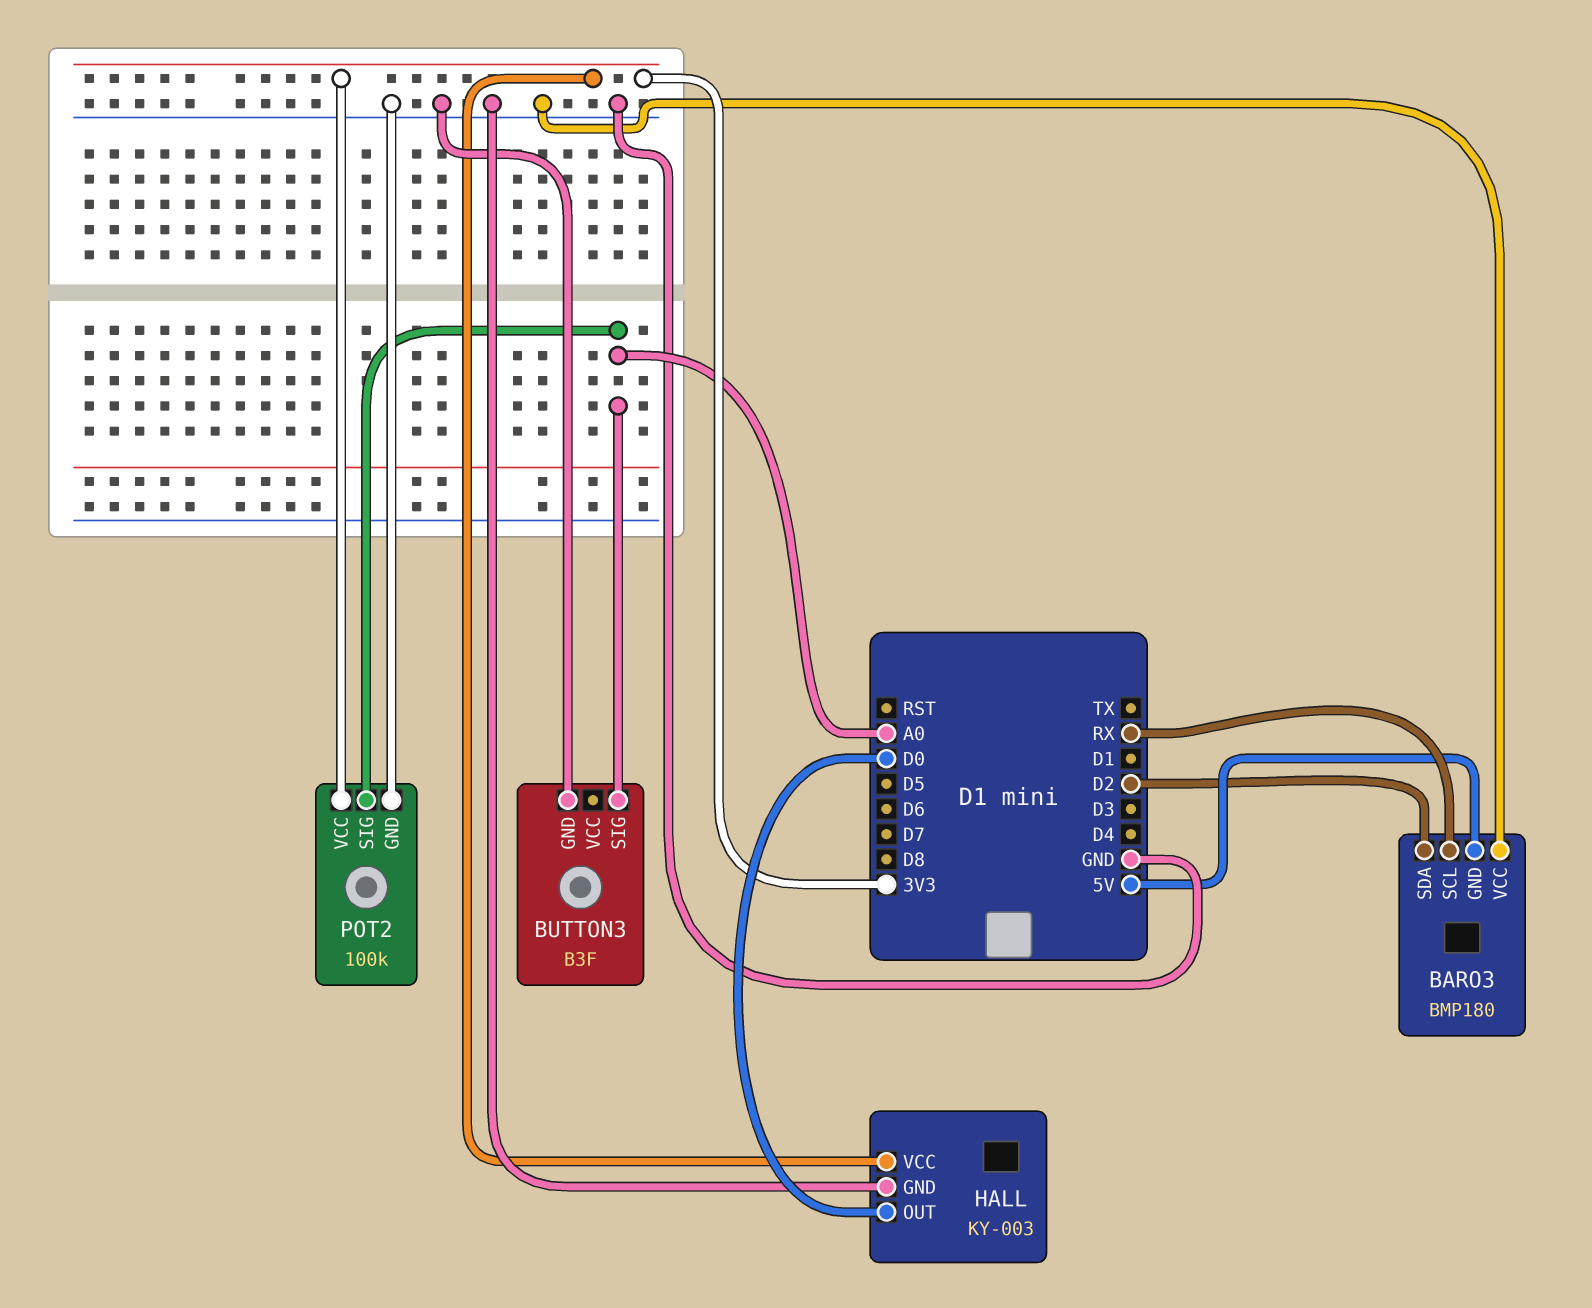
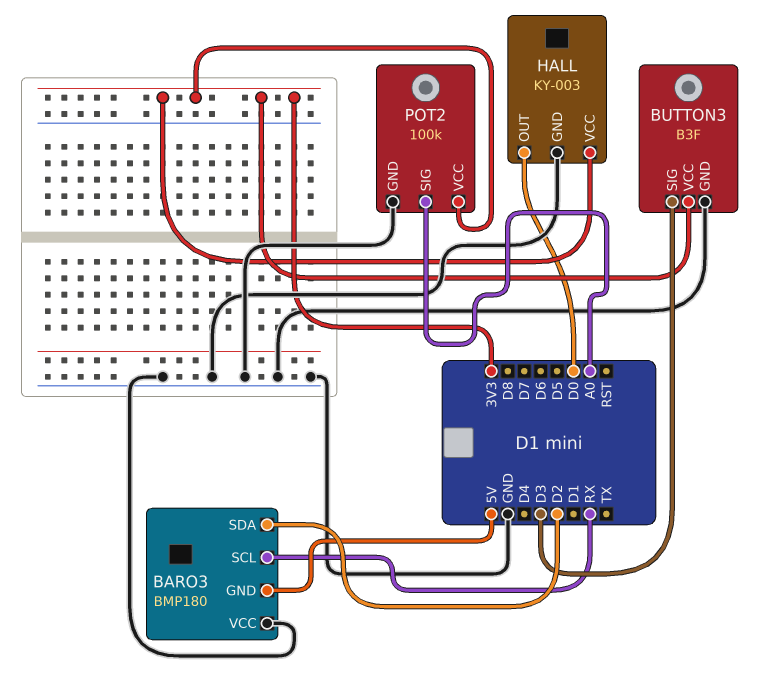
BUTTON3 pin SIG: A0 -> D3
BUTTON3 pin VCC: none -> 3V3

